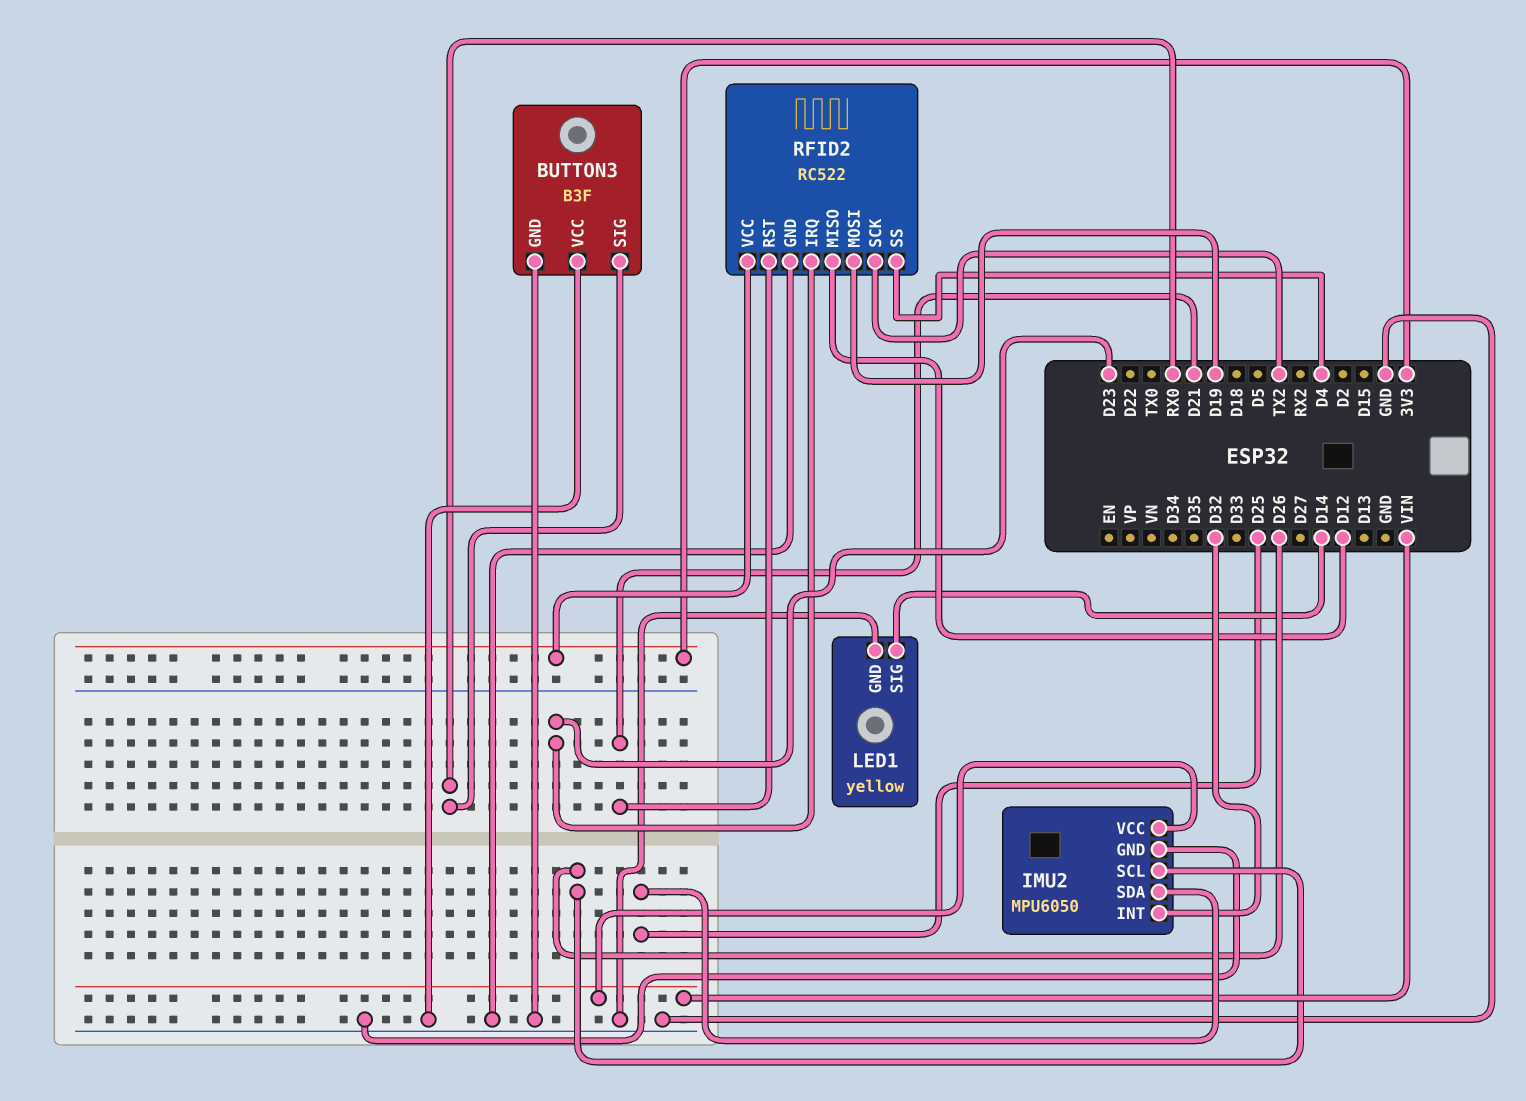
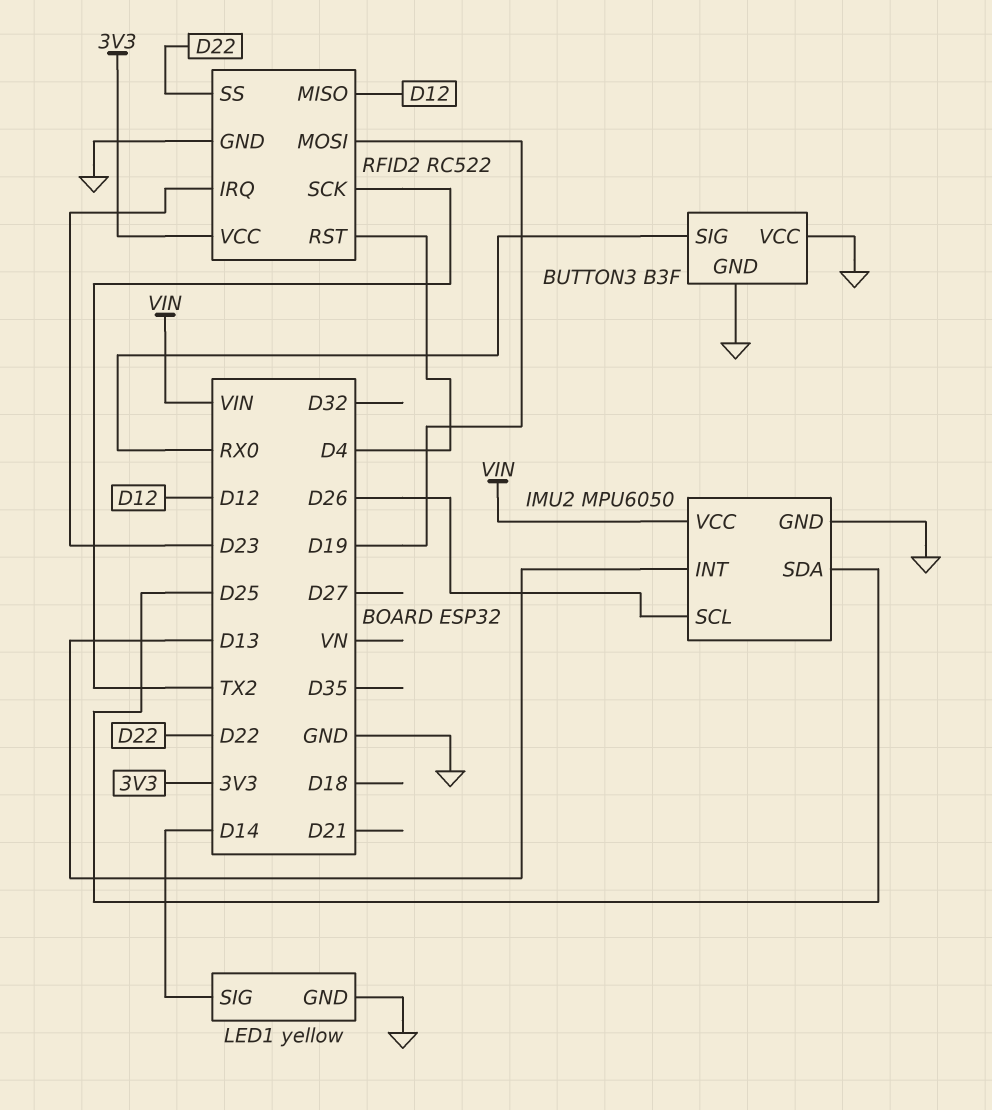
IMU2 pin INT: D32 -> D13
RFID2 pin RST: D21 -> D4
RFID2 pin SS: D4 -> D22

